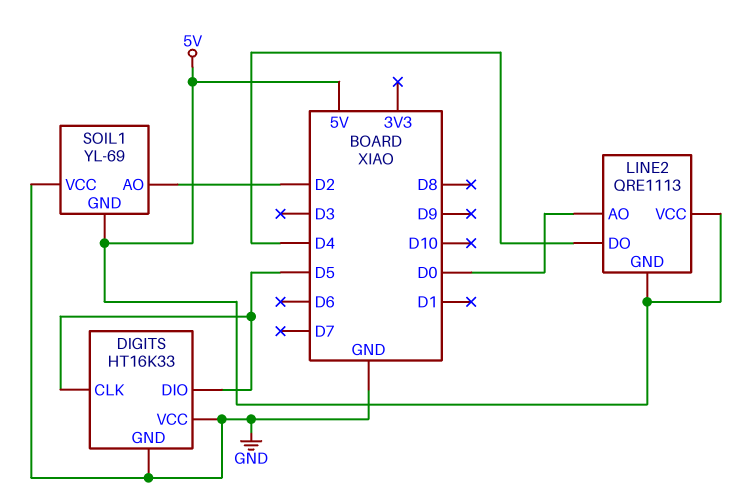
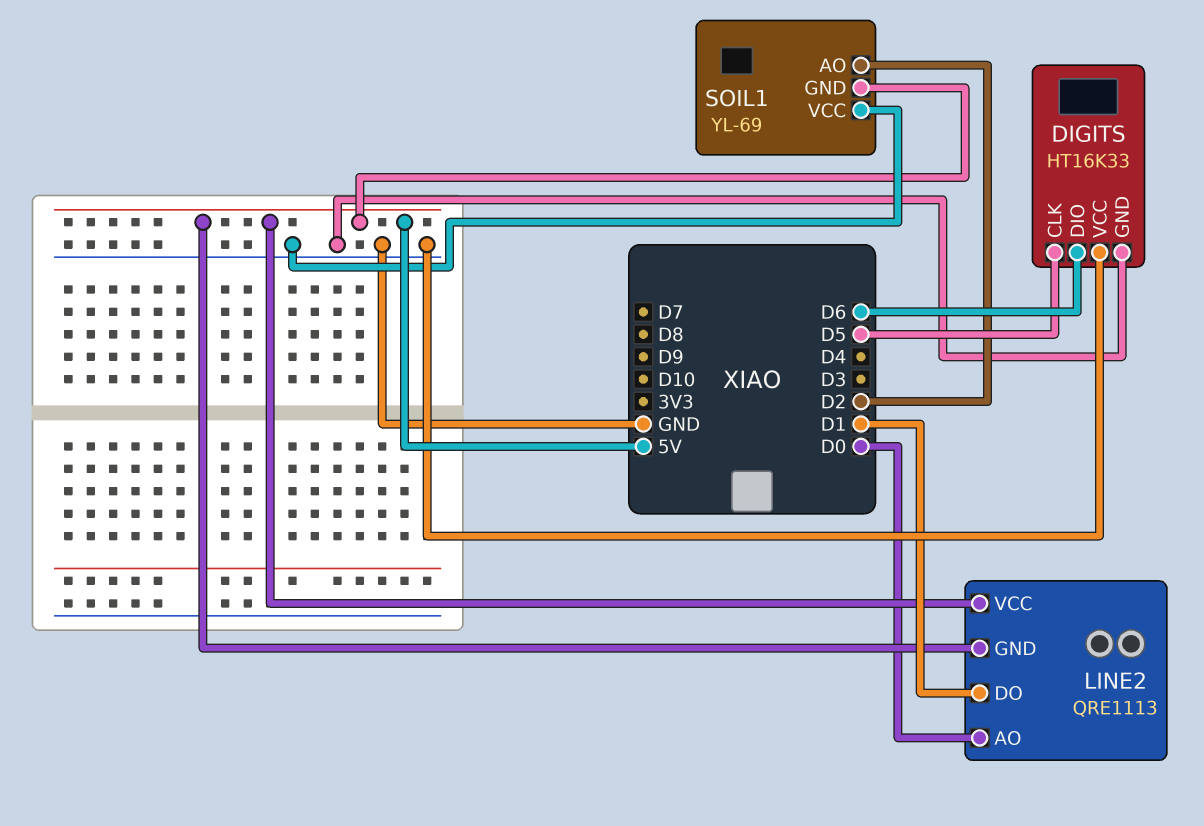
DIGITS pin DIO: D5 -> D6
LINE2 pin DO: D4 -> D1

